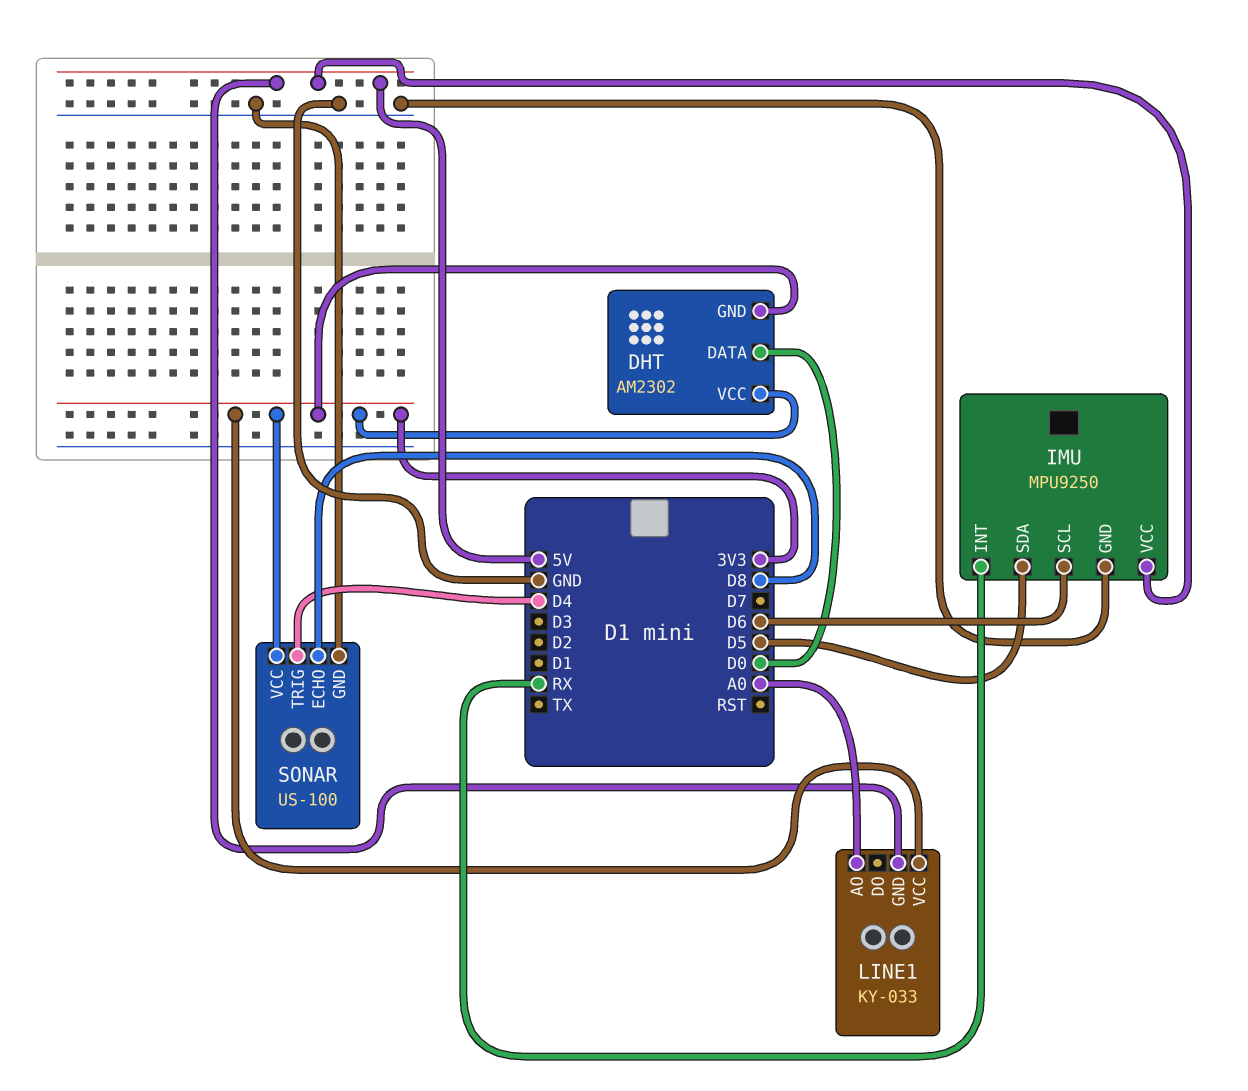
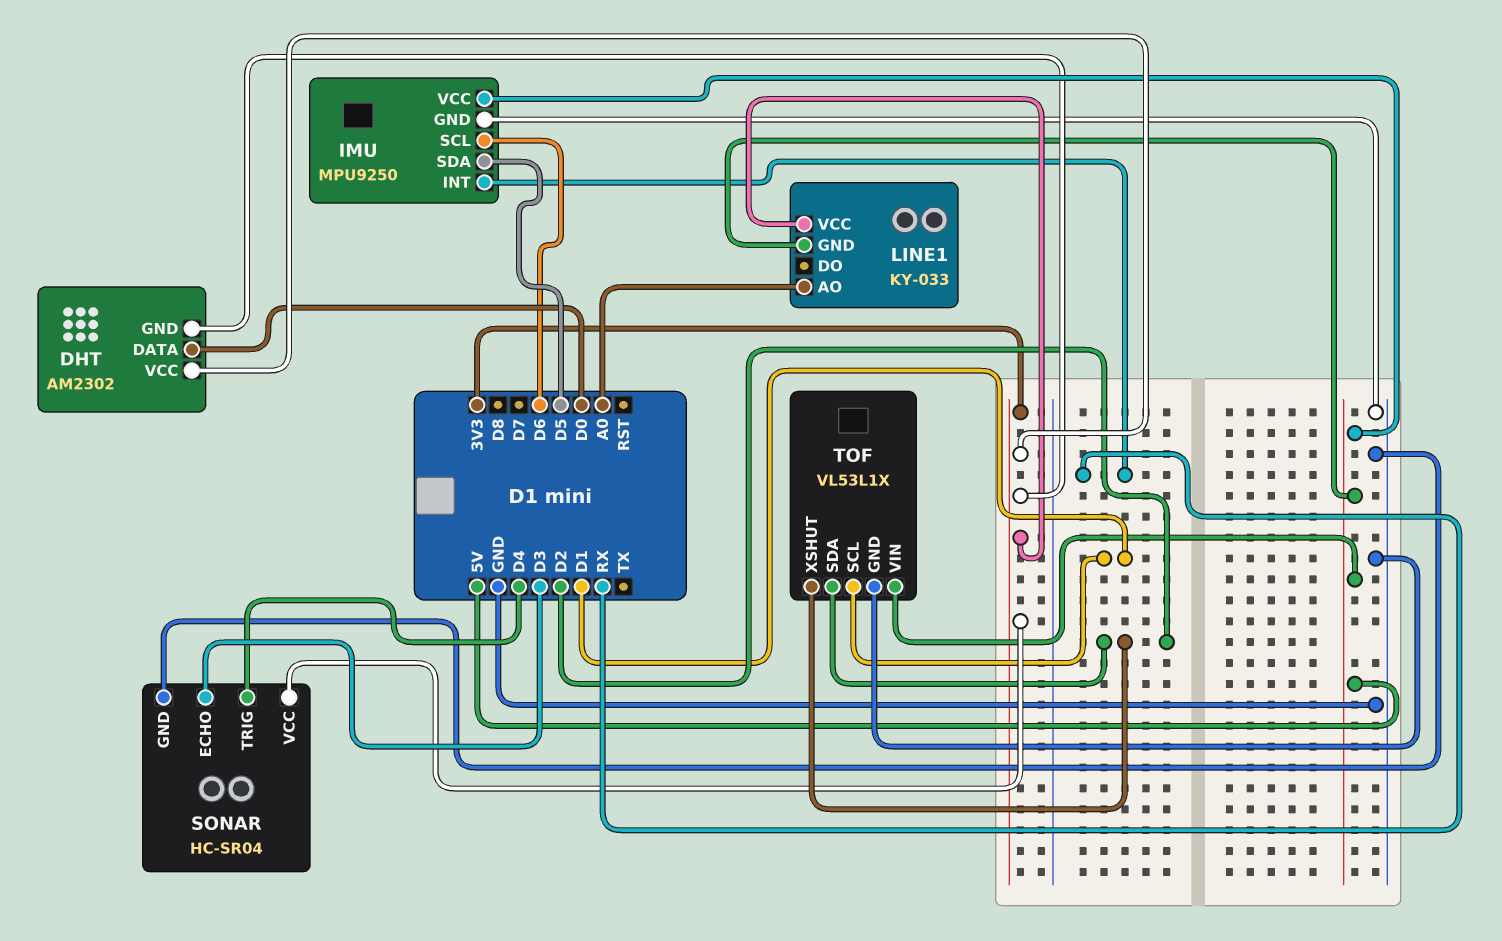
SONAR: US-100 -> HC-SR04
SONAR pin ECHO: D8 -> D3
TOF: none -> VL53L1X
TOF pin GND: none -> GND
TOF pin SCL: none -> D1
TOF pin SDA: none -> D2
TOF pin VIN: none -> 5V
TOF pin XSHUT: none -> D2

